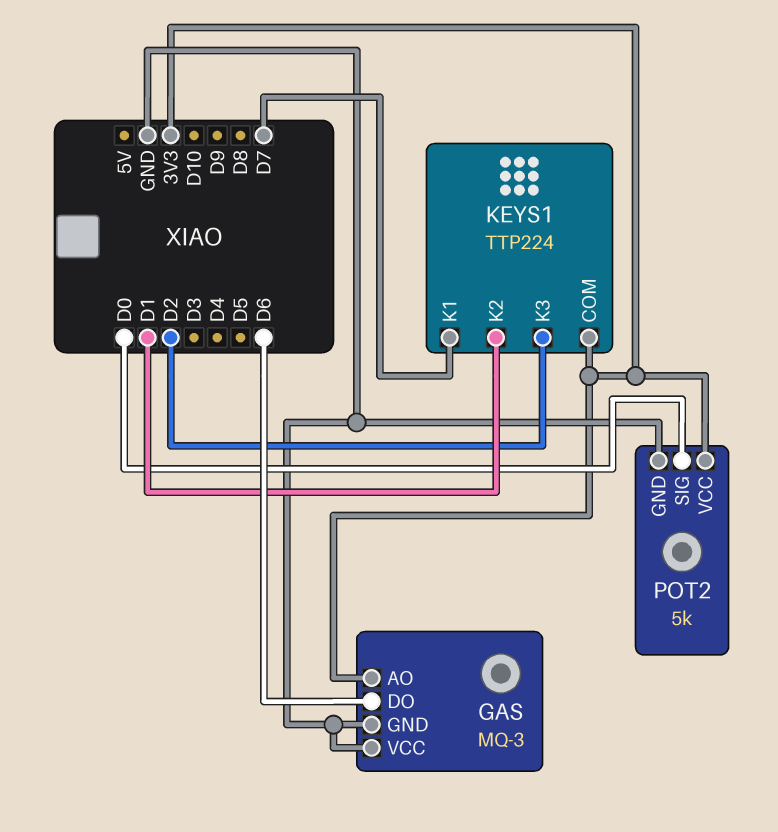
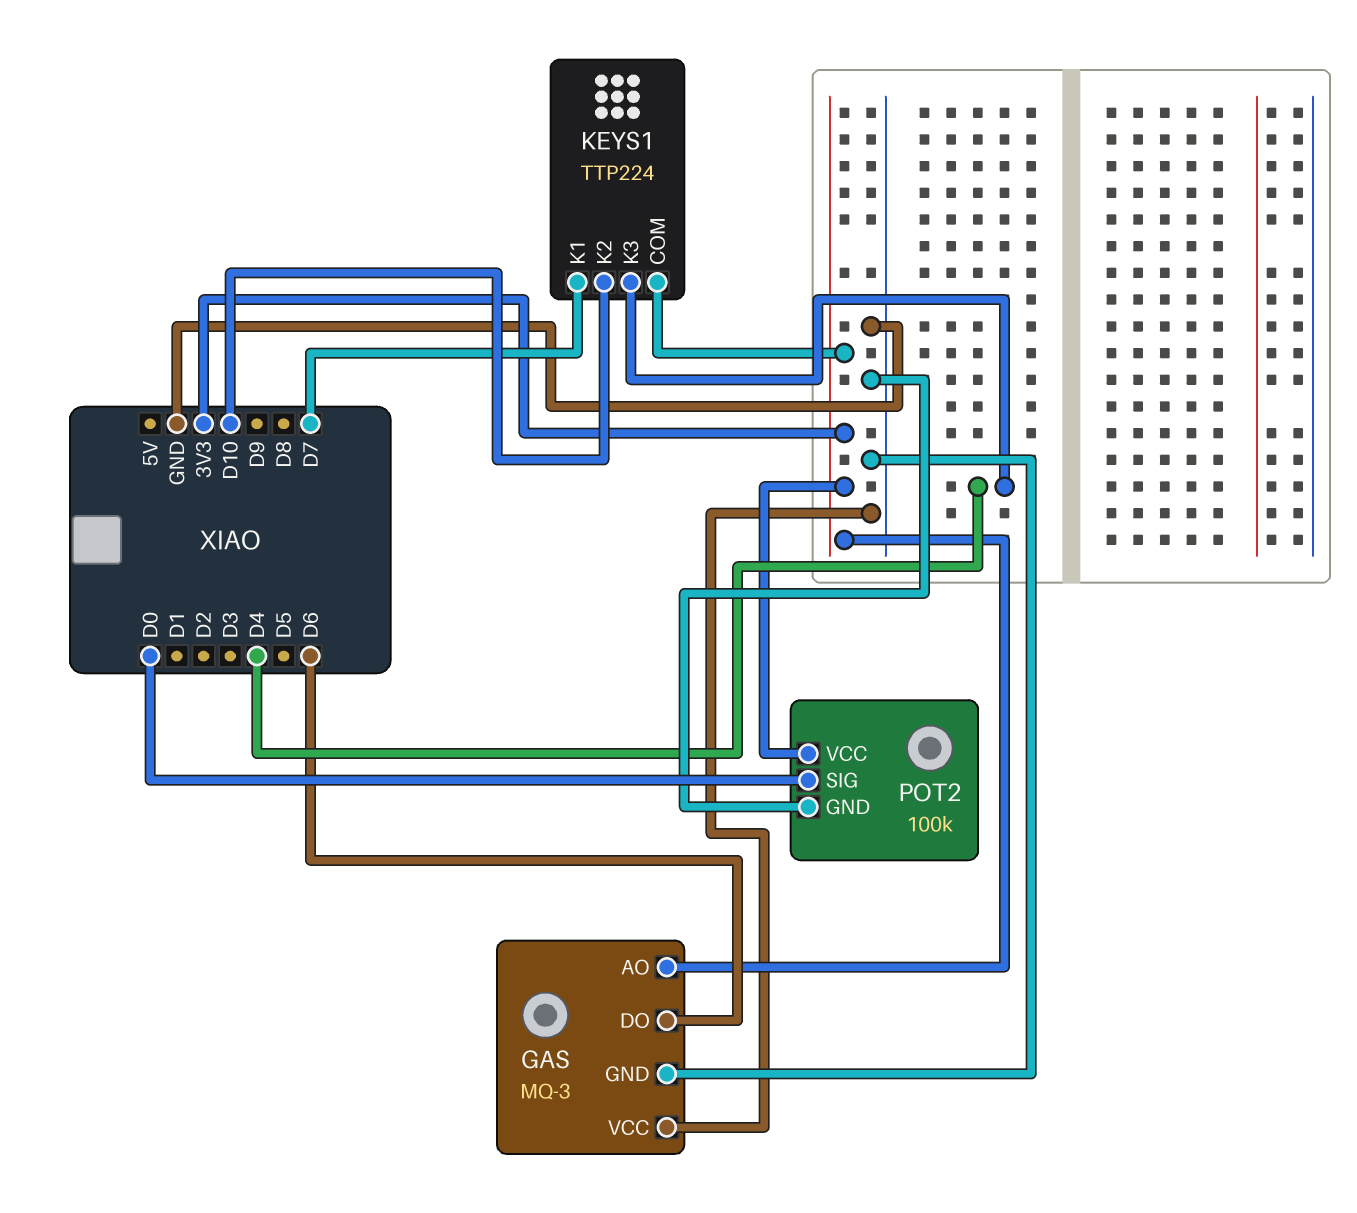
KEYS1 pin K2: D1 -> D10
KEYS1 pin K3: D2 -> D4
POT2: 5k -> 100k

